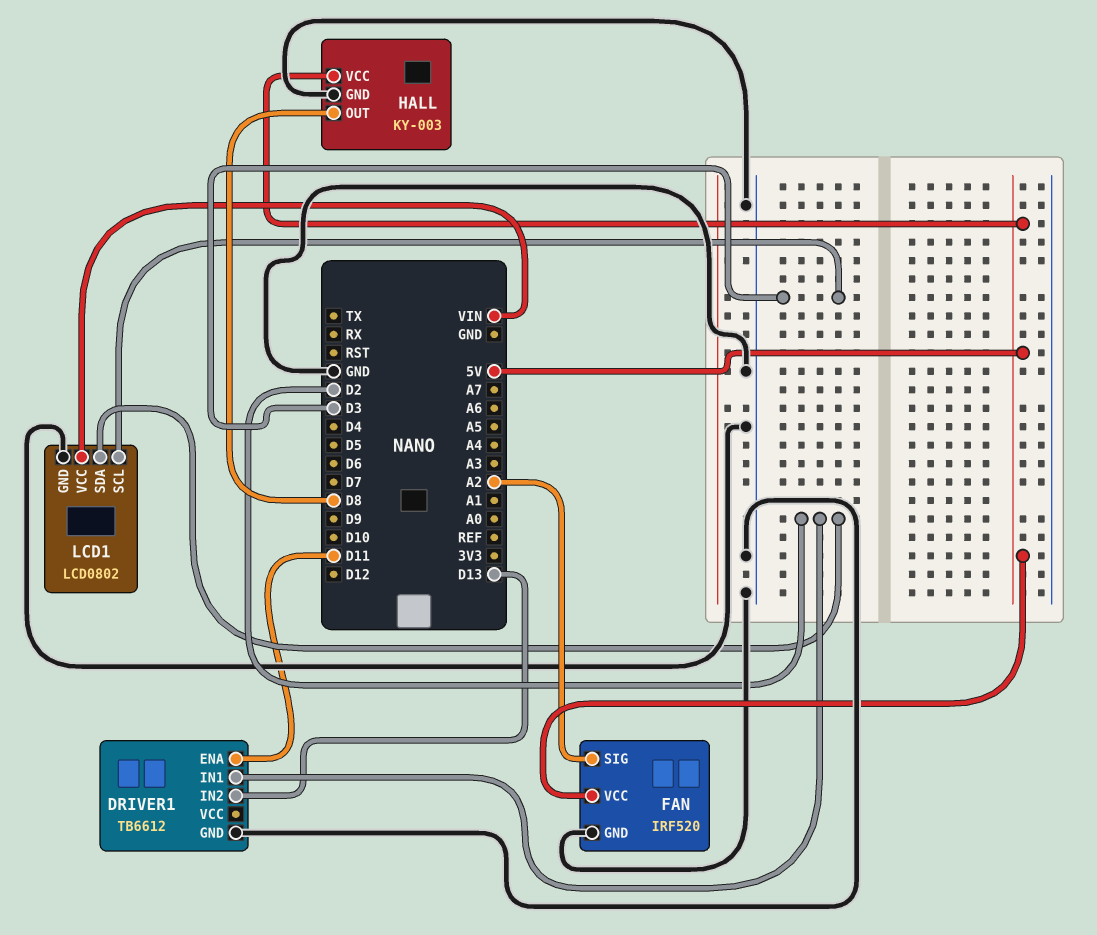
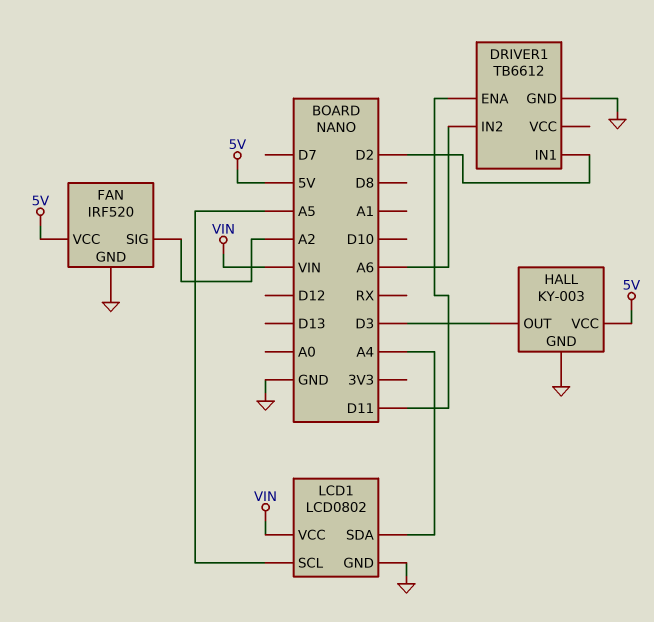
DRIVER1 pin IN2: D13 -> A6
HALL pin OUT: D8 -> D3
LCD1 pin SCL: D3 -> A5
LCD1 pin SDA: D2 -> A4

